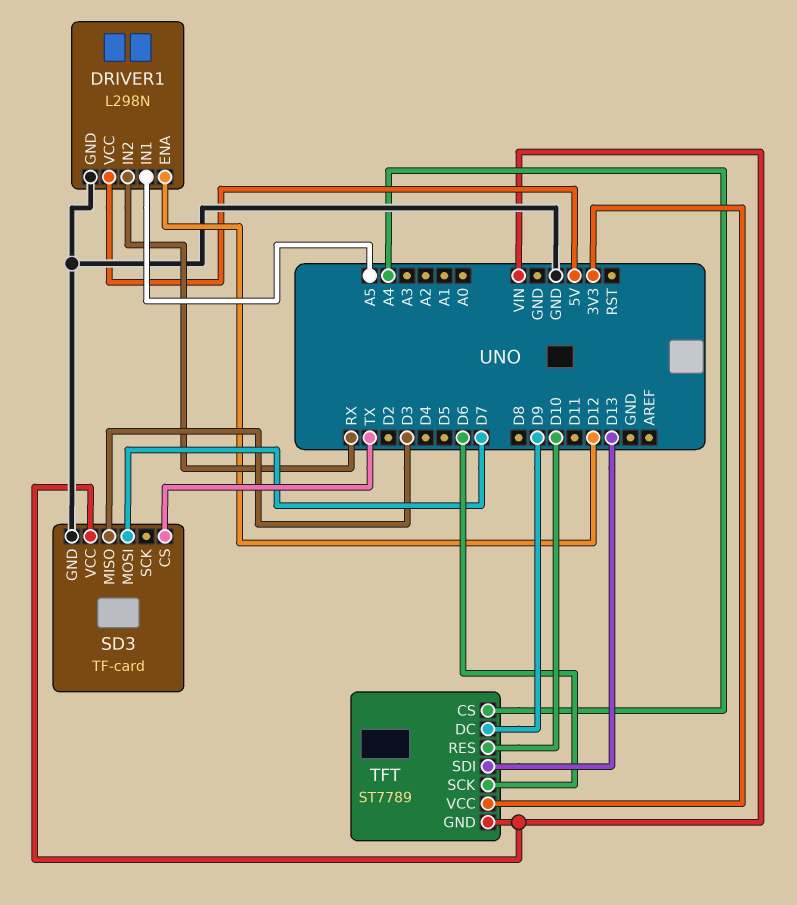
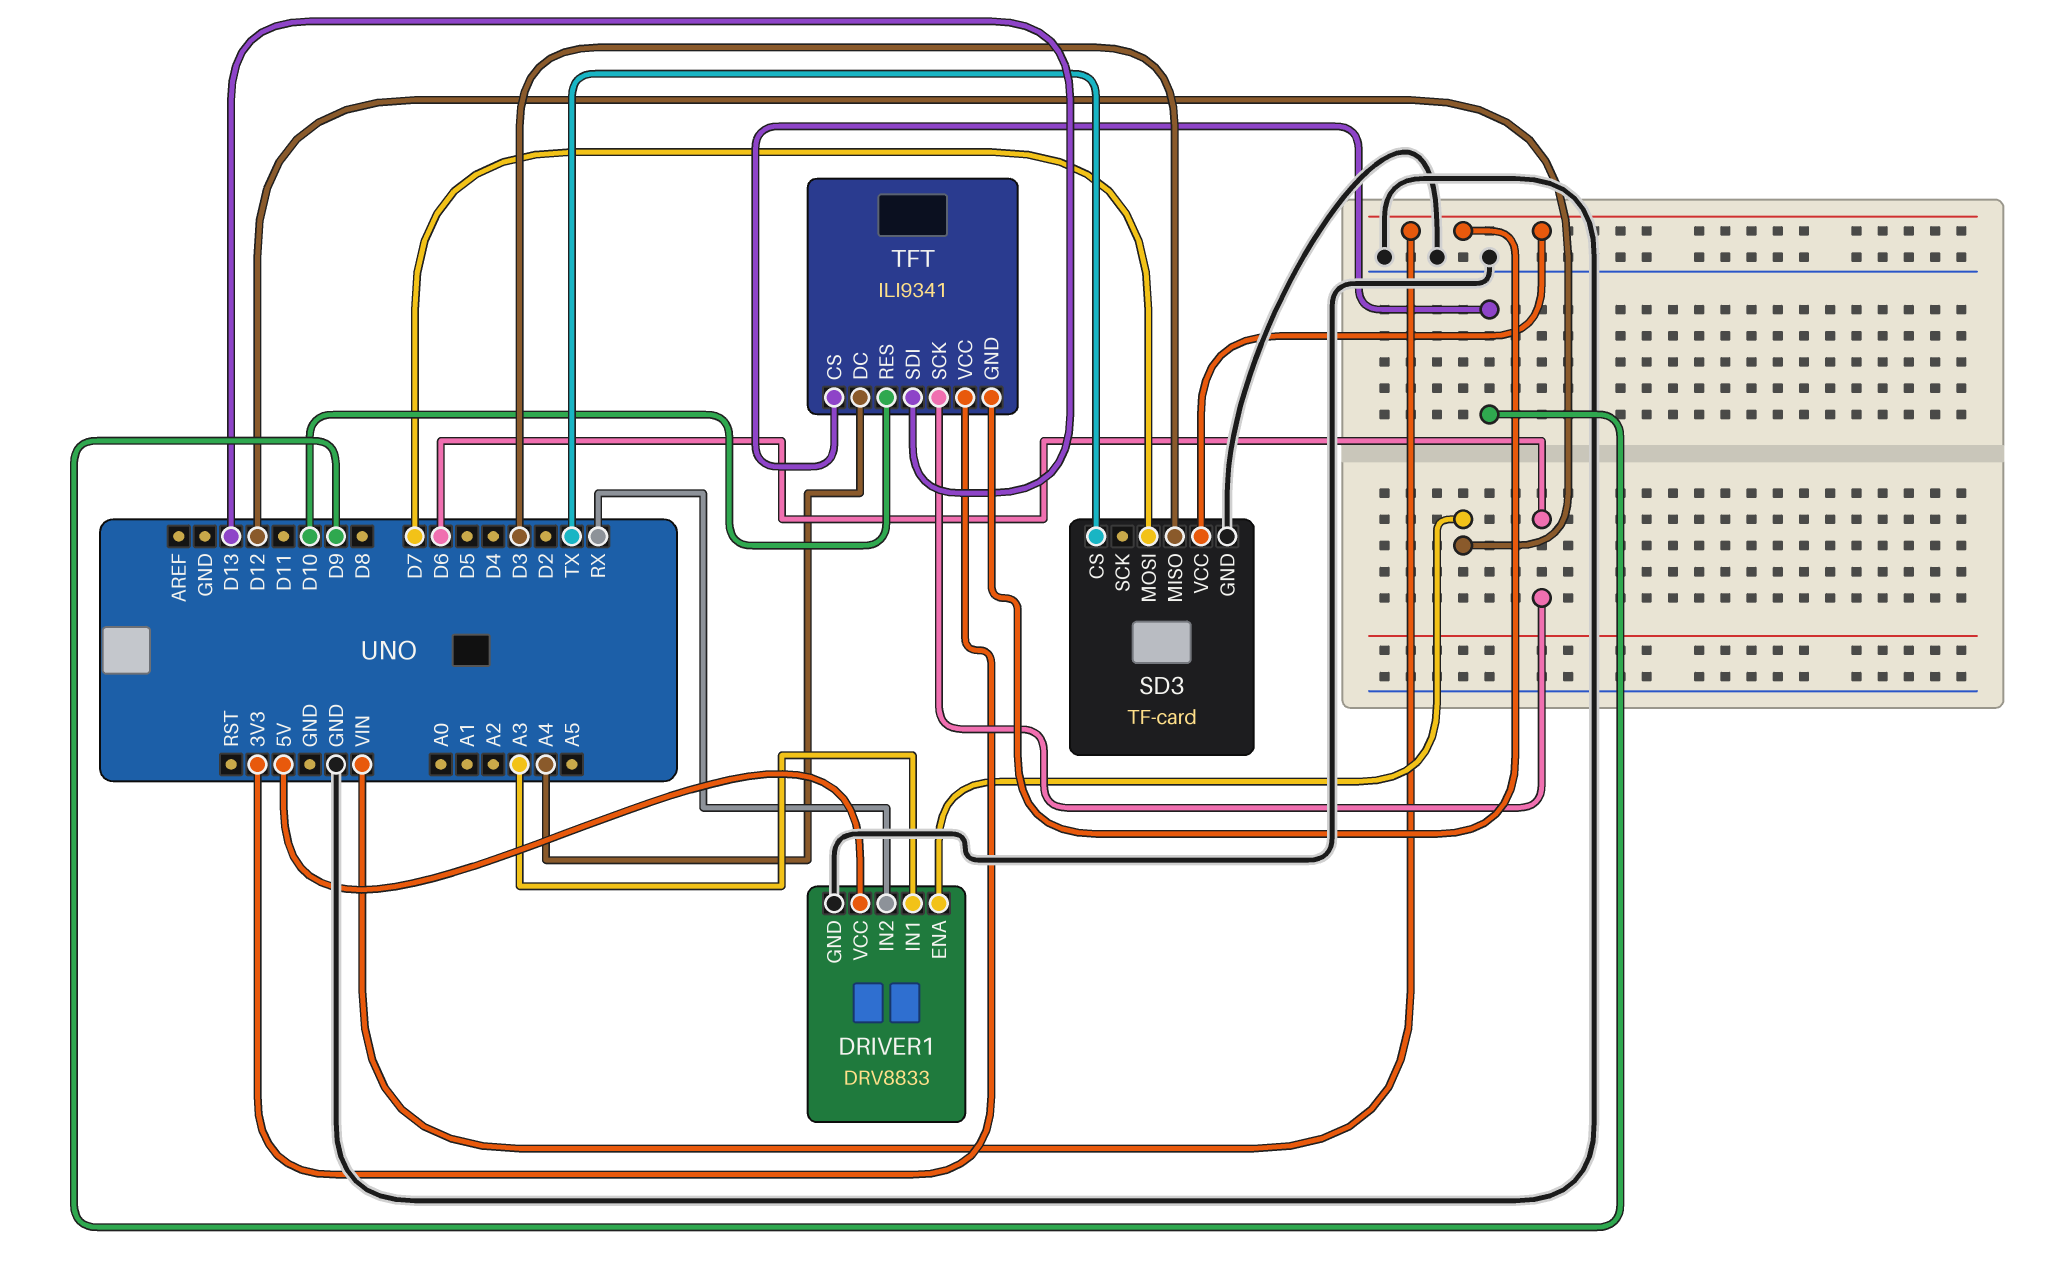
DRIVER1: L298N -> DRV8833
DRIVER1 pin IN1: A5 -> A3
TFT: ST7789 -> ILI9341
TFT pin CS: A4 -> D9
TFT pin DC: D9 -> A4

